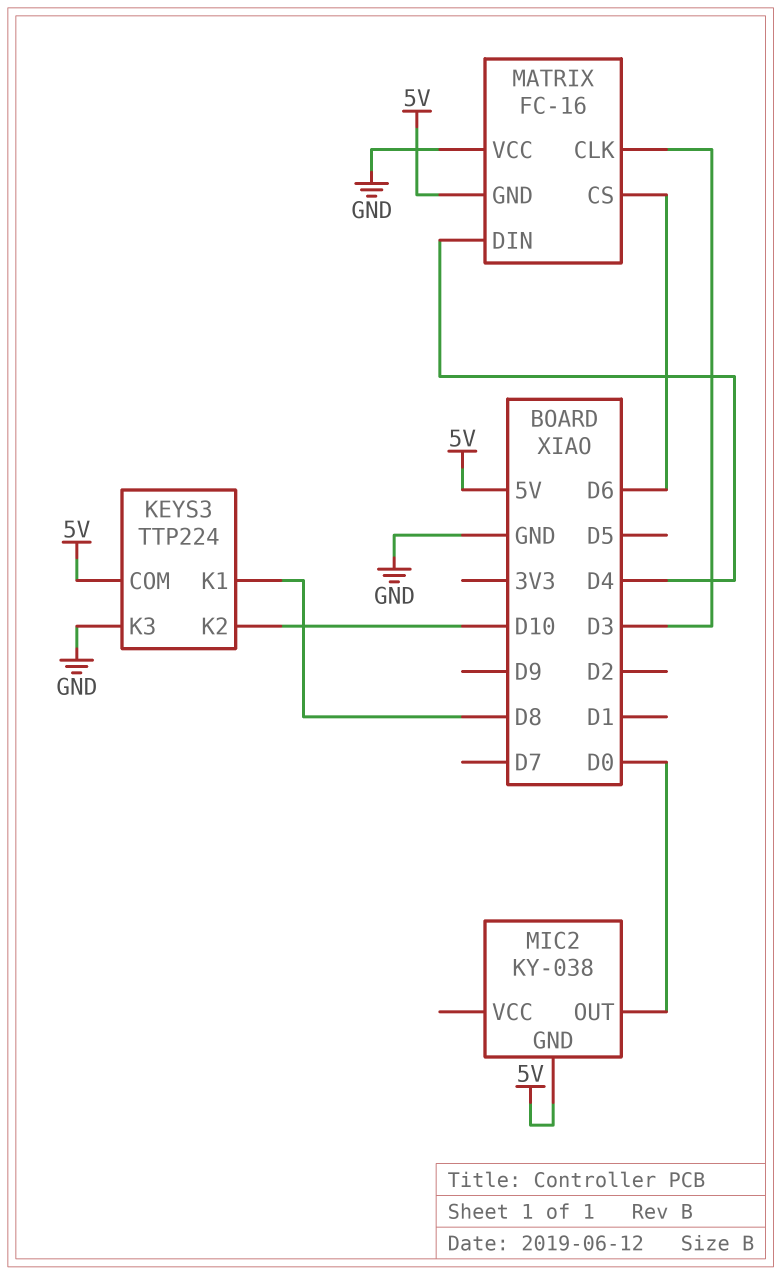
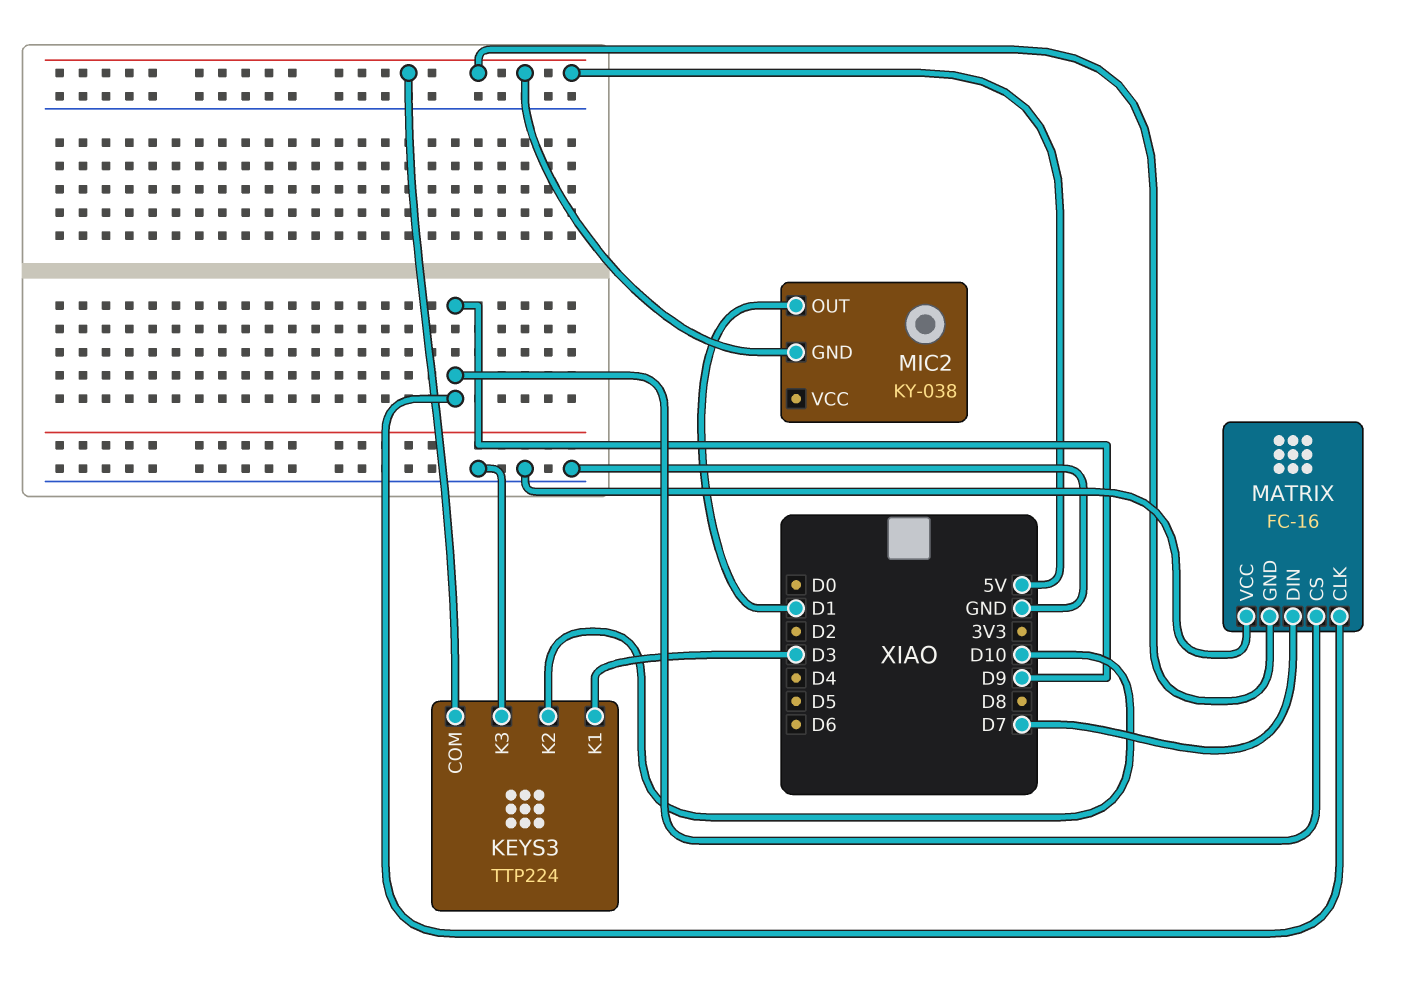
KEYS3 pin K1: D8 -> D3
MATRIX pin CLK: D3 -> D9
MATRIX pin CS: D6 -> D9
MATRIX pin DIN: D4 -> D7
MIC2 pin OUT: D0 -> D1

